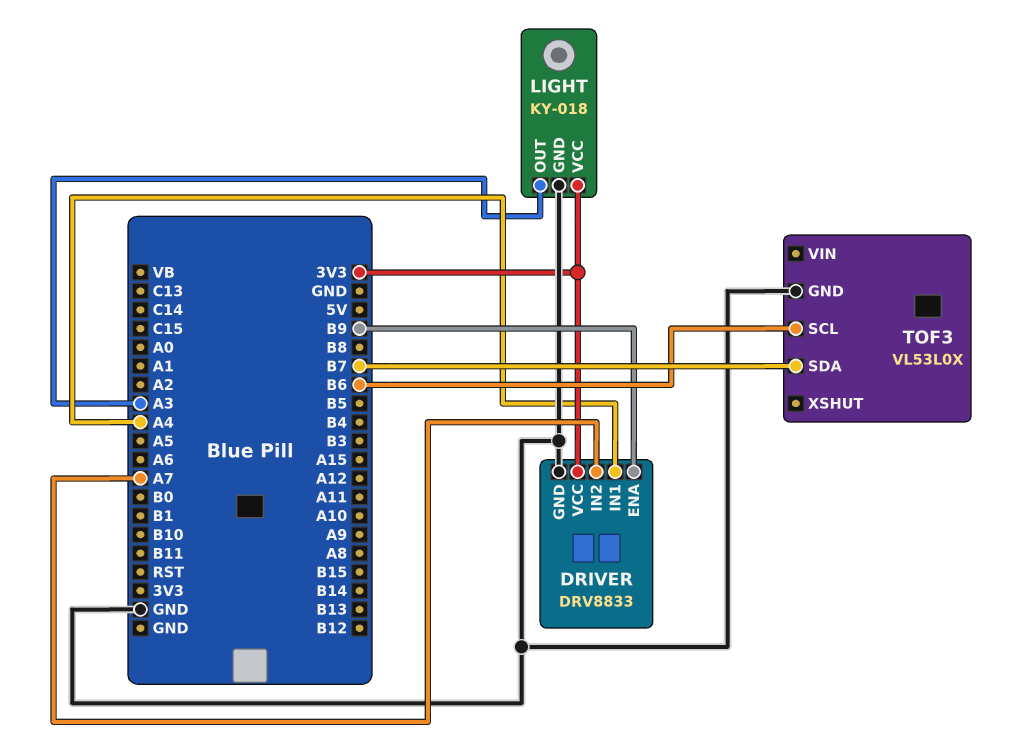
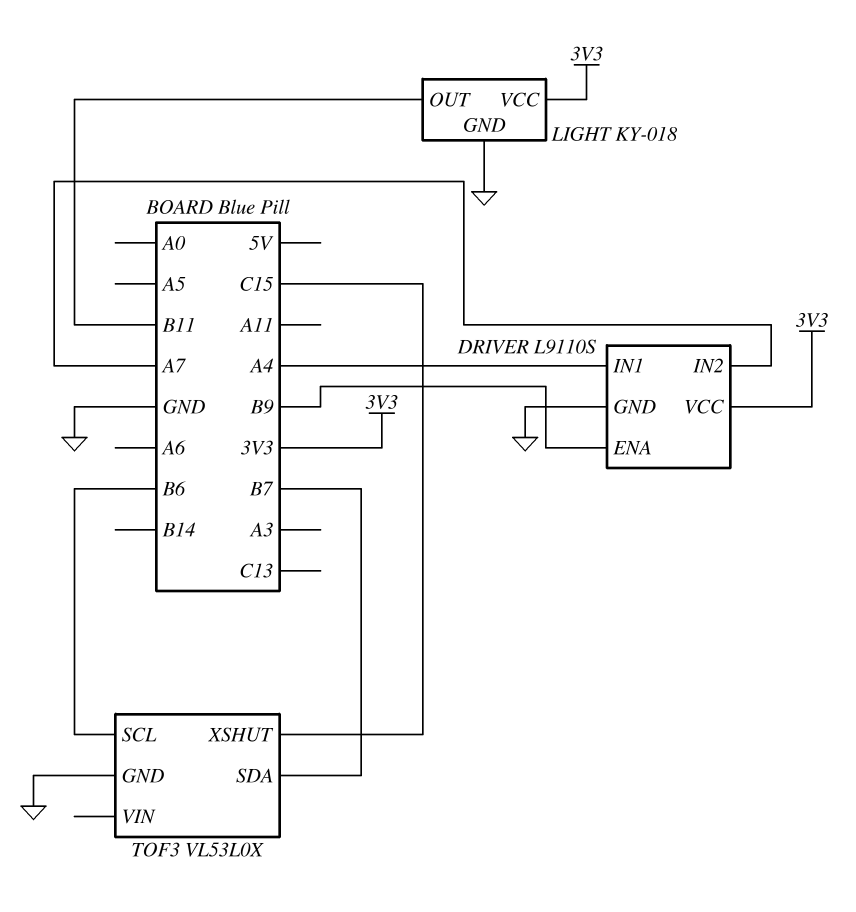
DRIVER: DRV8833 -> L9110S
LIGHT pin OUT: A3 -> B11
TOF3 pin XSHUT: none -> C15

